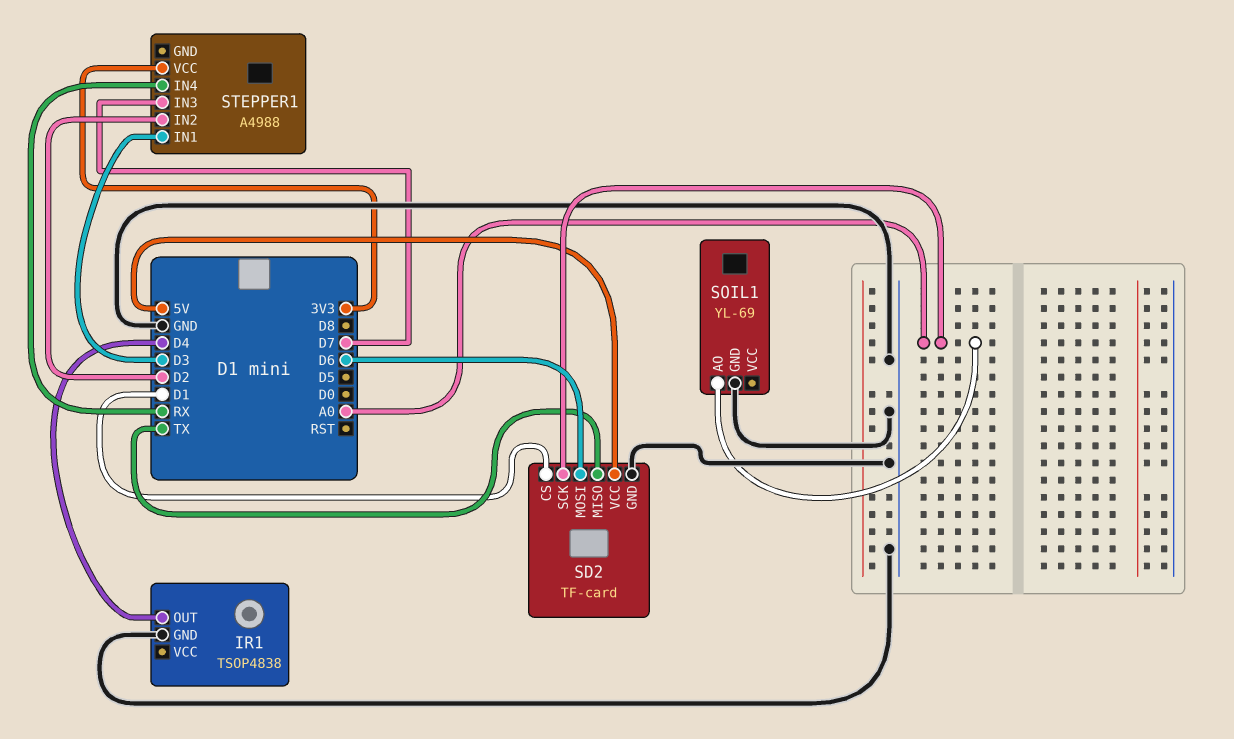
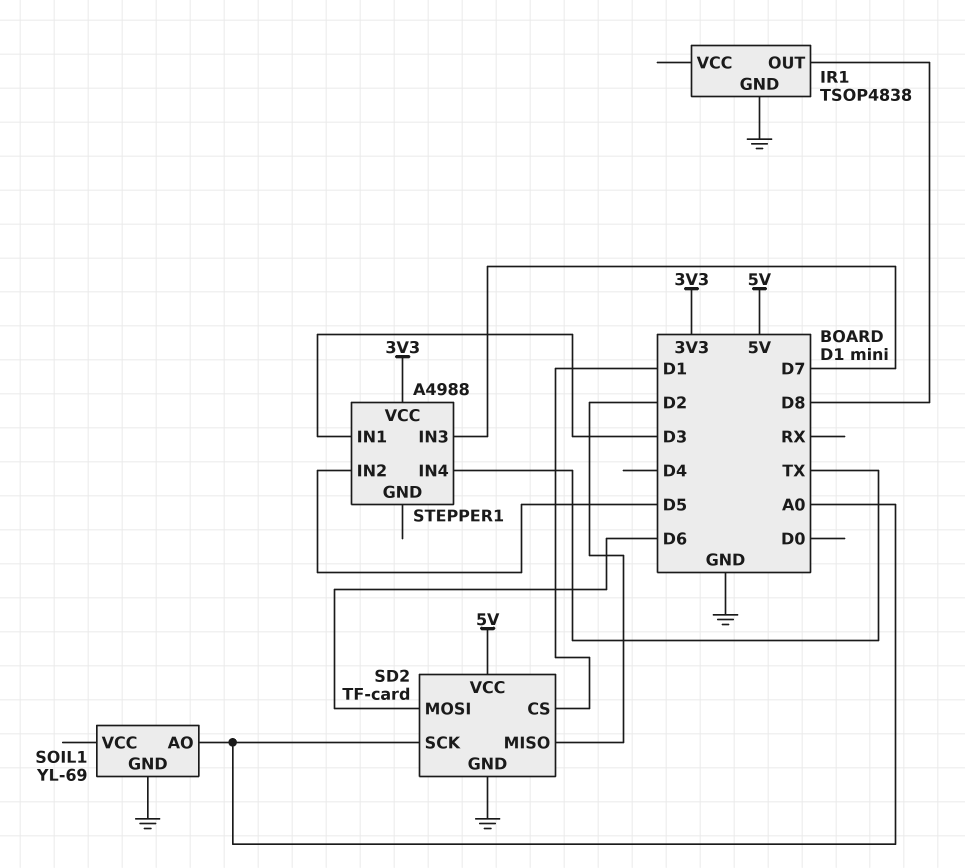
IR1 pin OUT: D4 -> D8
SD2 pin MISO: TX -> D2
STEPPER1 pin IN2: D2 -> D5
STEPPER1 pin IN4: RX -> TX

